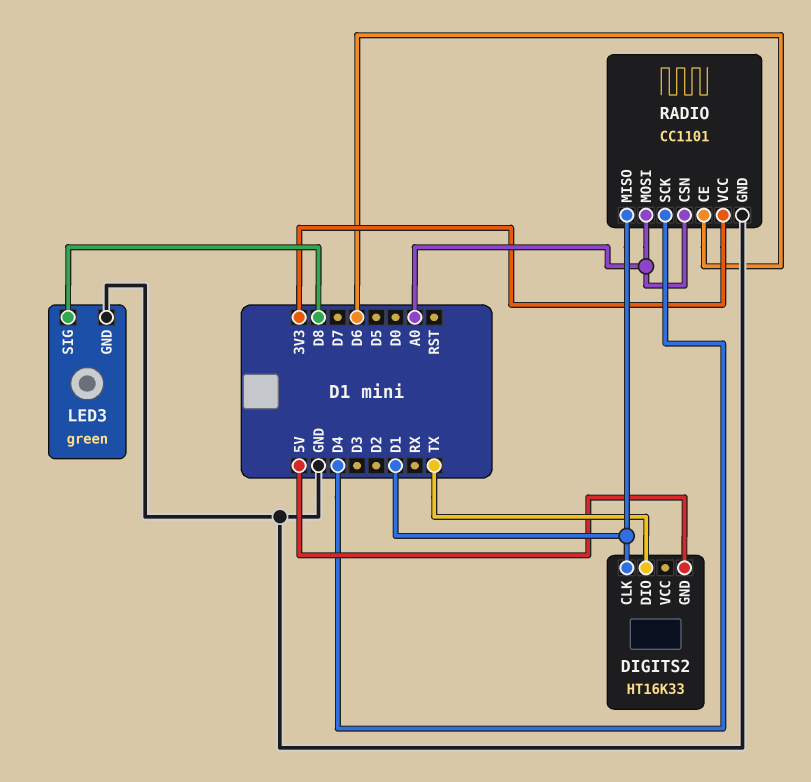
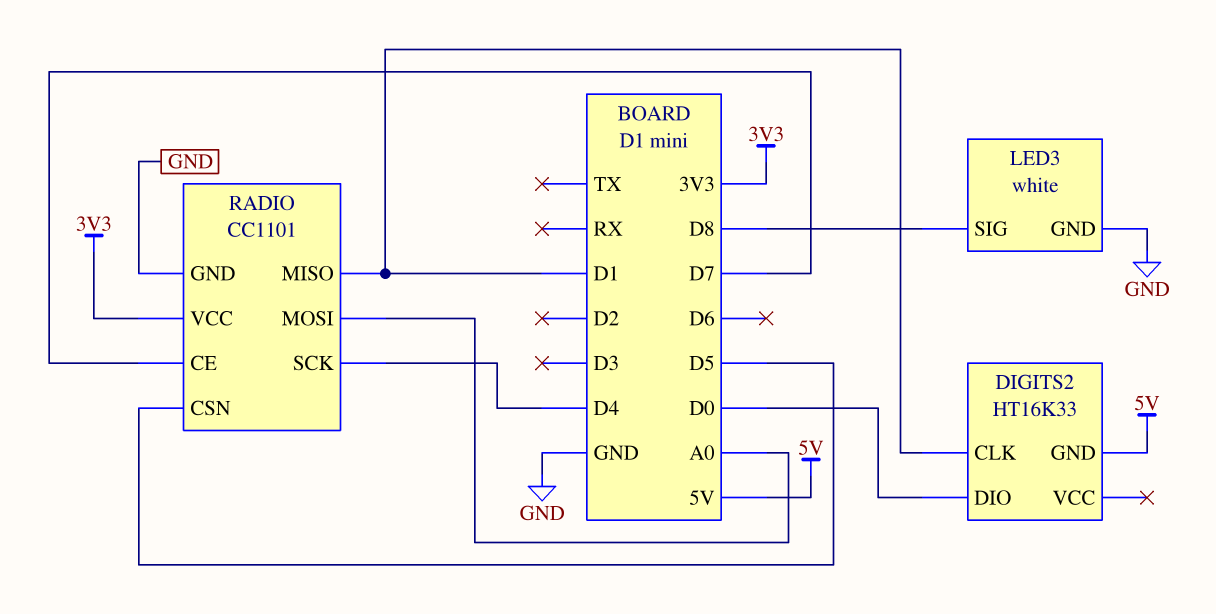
DIGITS2 pin DIO: TX -> D0
LED3: green -> white
RADIO pin CE: D6 -> D7
RADIO pin CSN: A0 -> D5

